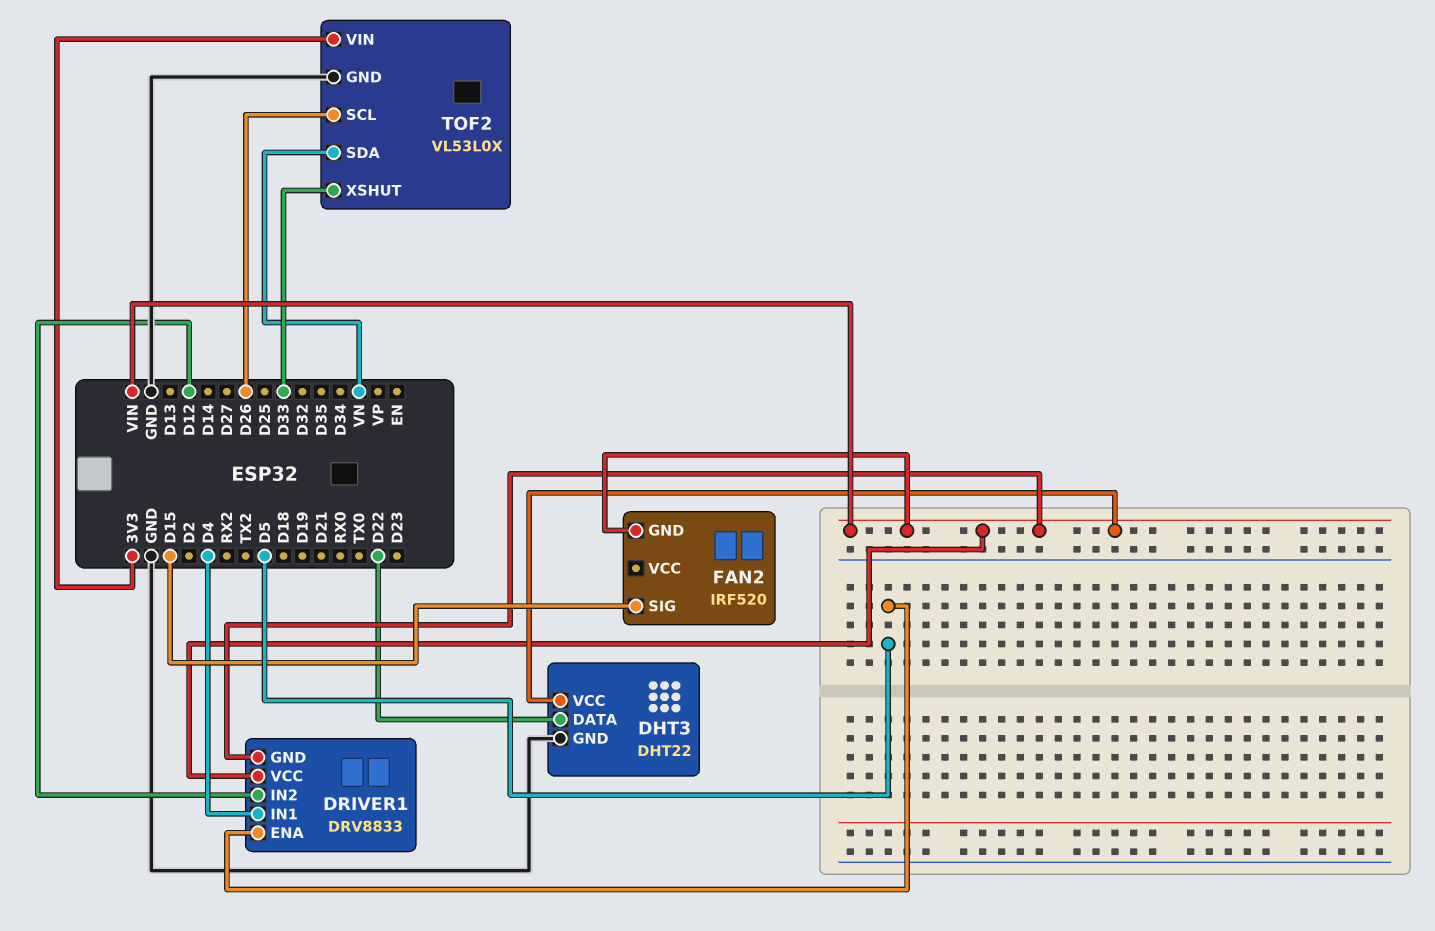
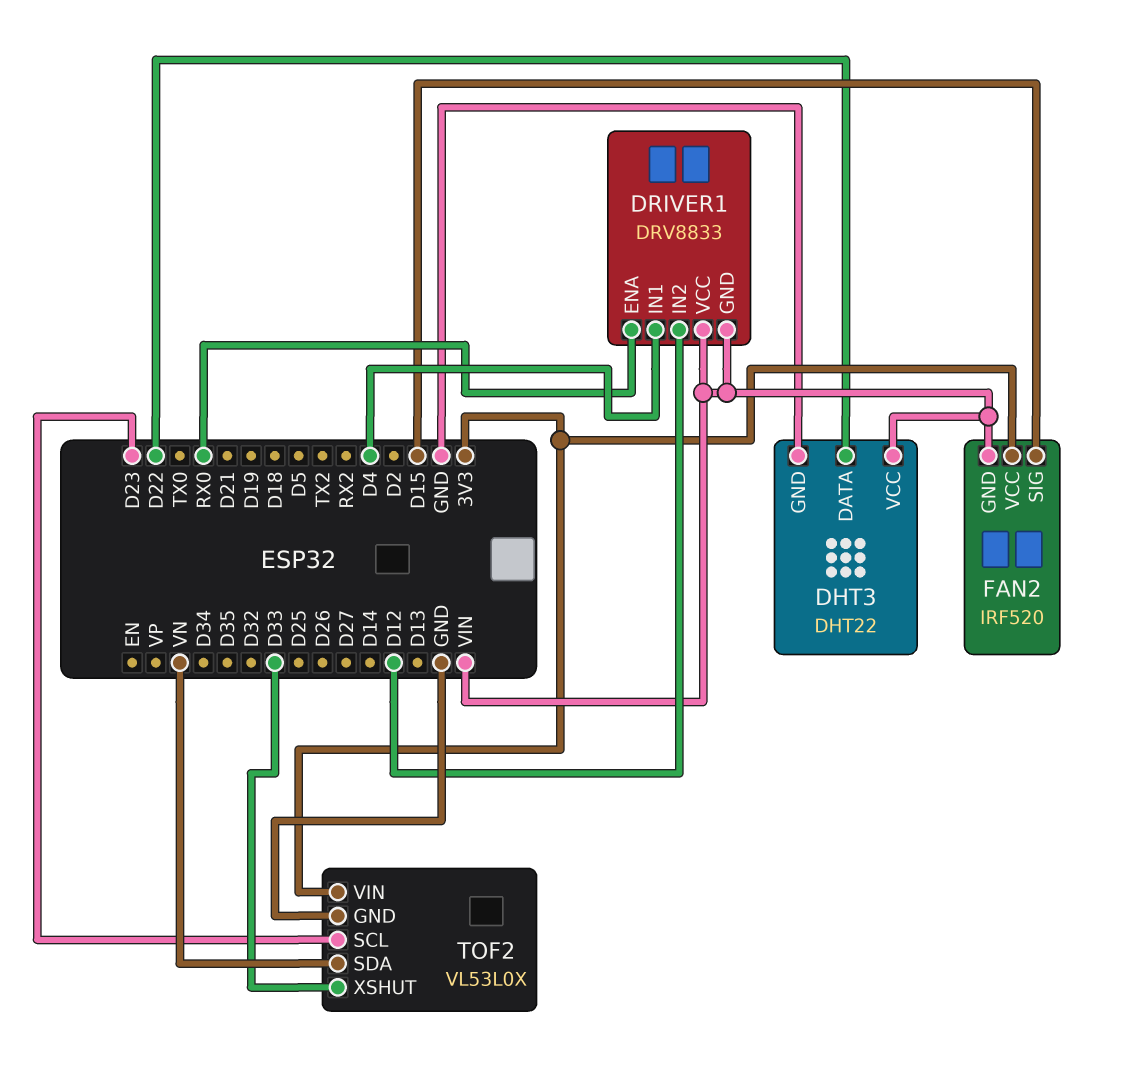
DRIVER1 pin ENA: D5 -> RX0
FAN2 pin VCC: none -> 3V3
TOF2 pin SCL: D26 -> D23

